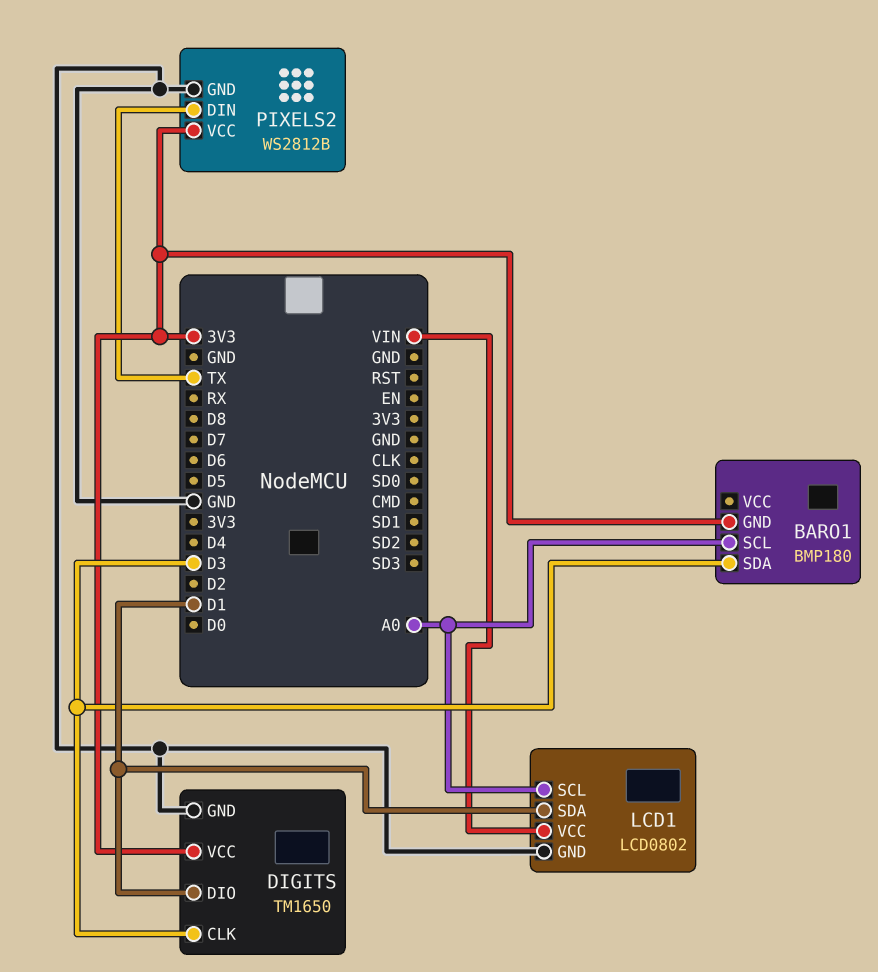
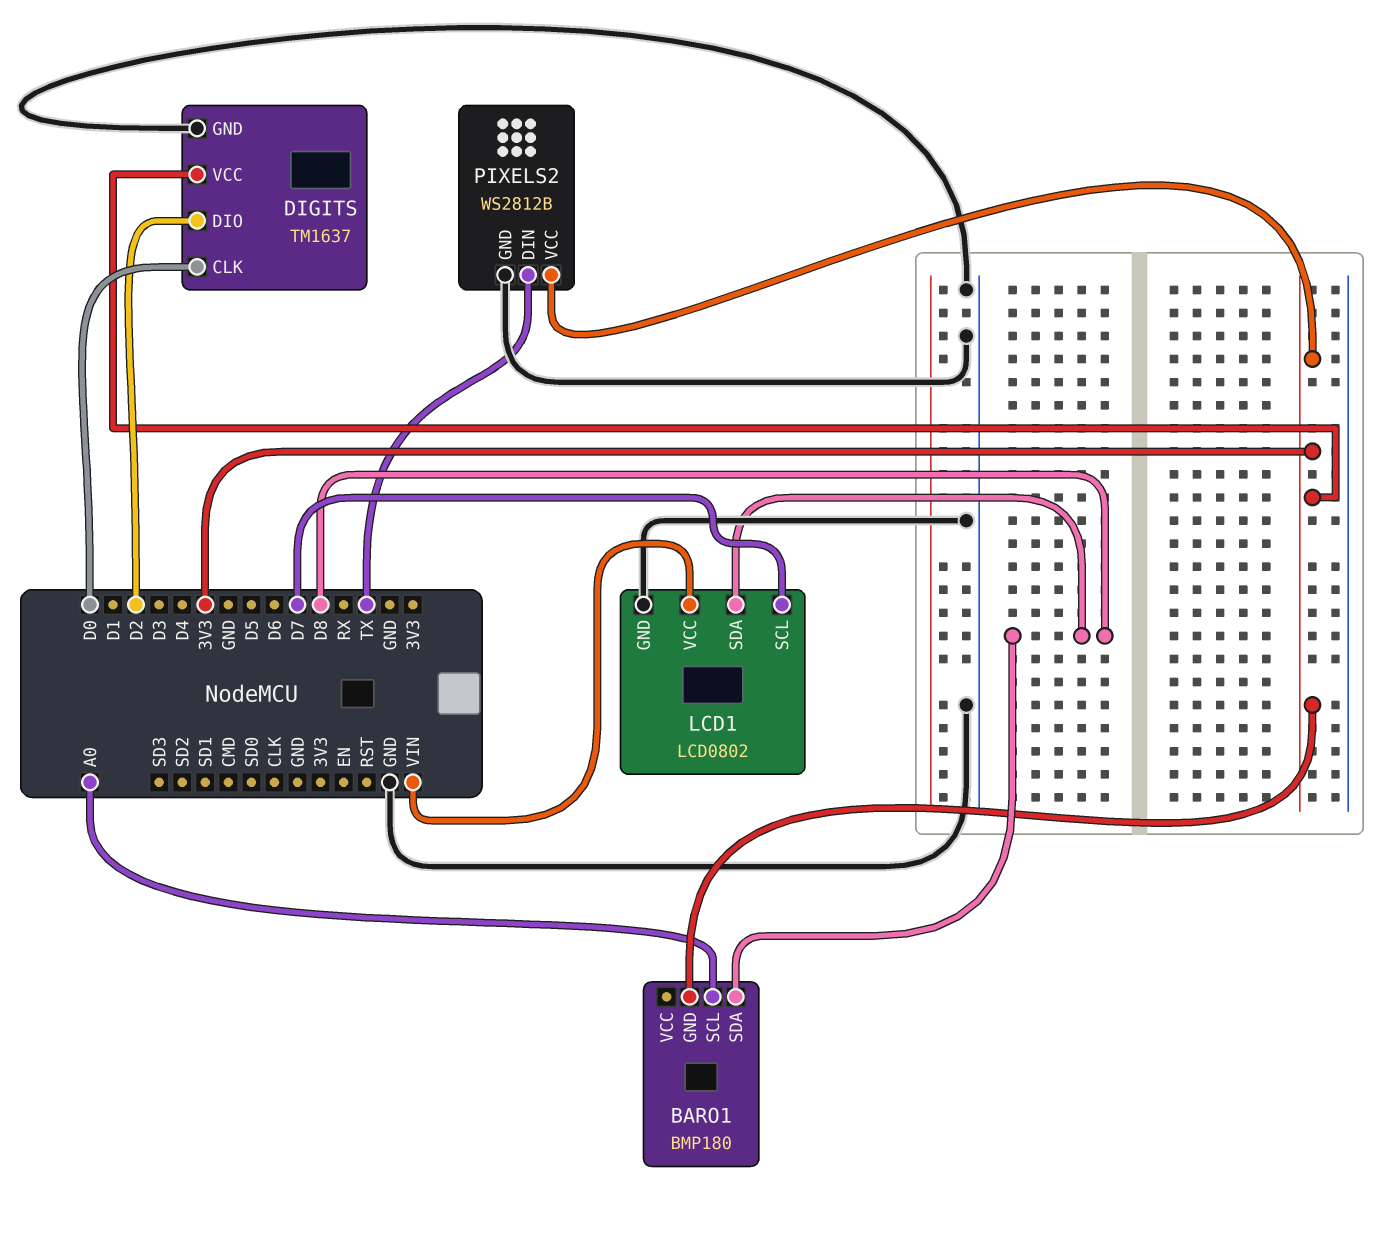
BARO1 pin SDA: D3 -> D8
DIGITS: TM1650 -> TM1637
DIGITS pin CLK: D3 -> D0
DIGITS pin DIO: D1 -> D2
LCD1 pin SCL: A0 -> D7
LCD1 pin SDA: D1 -> D8

